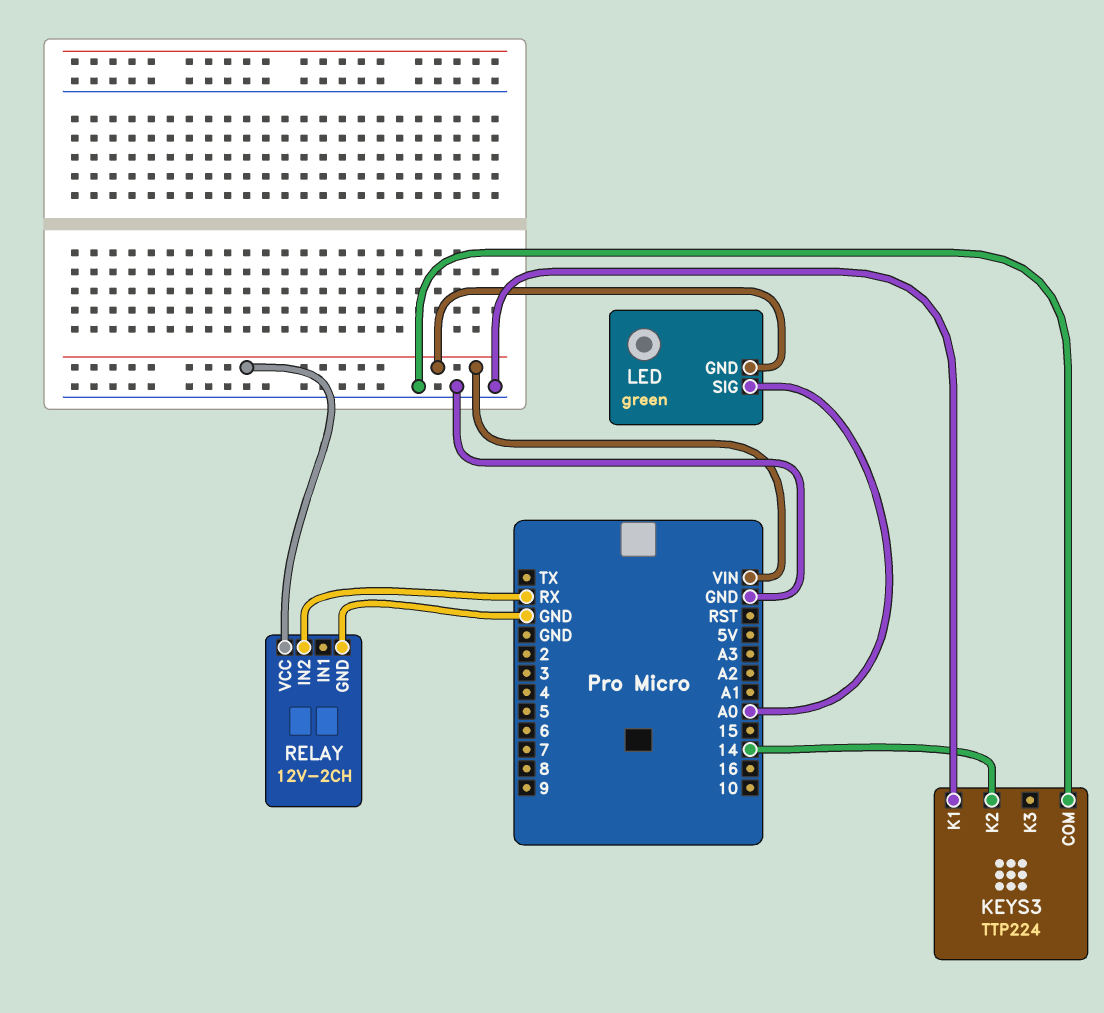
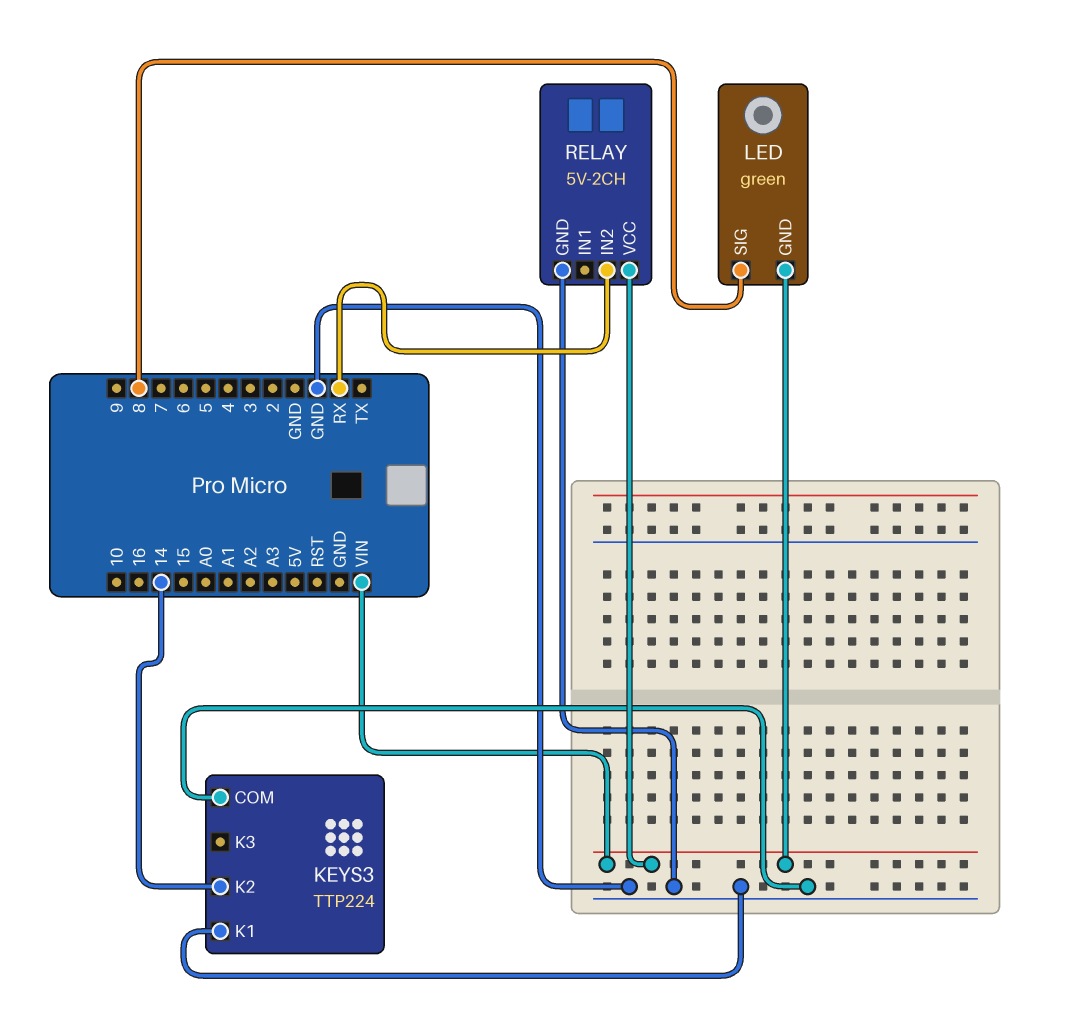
LED pin SIG: A0 -> 8
RELAY: 12V-2CH -> 5V-2CH

